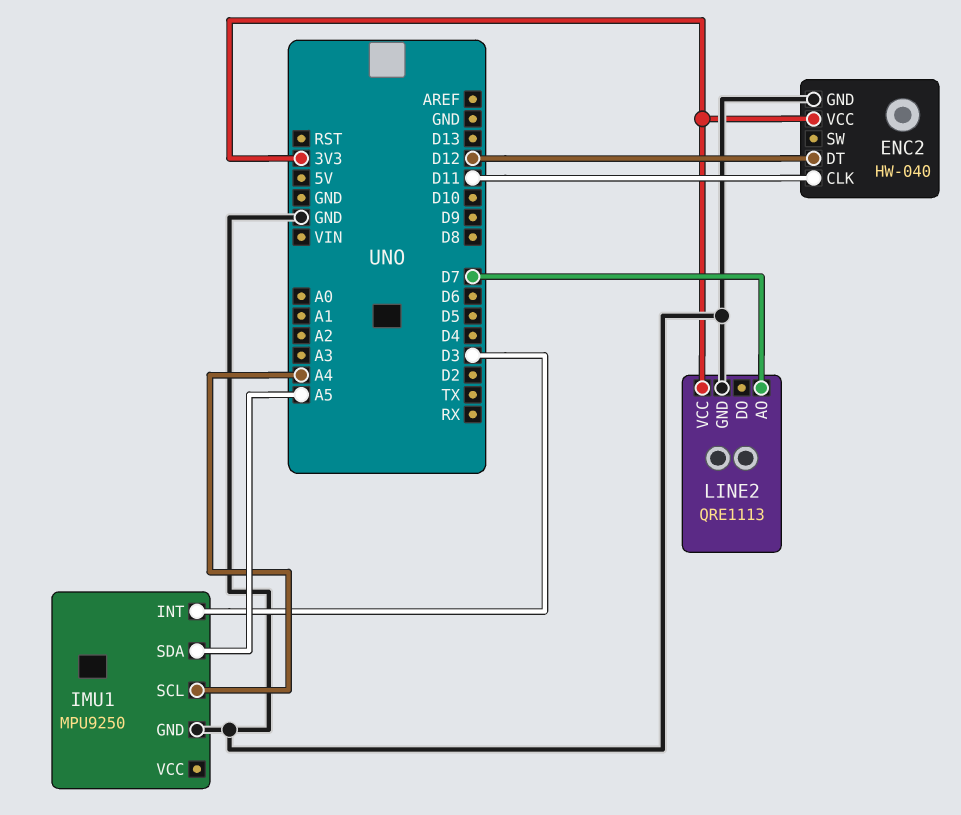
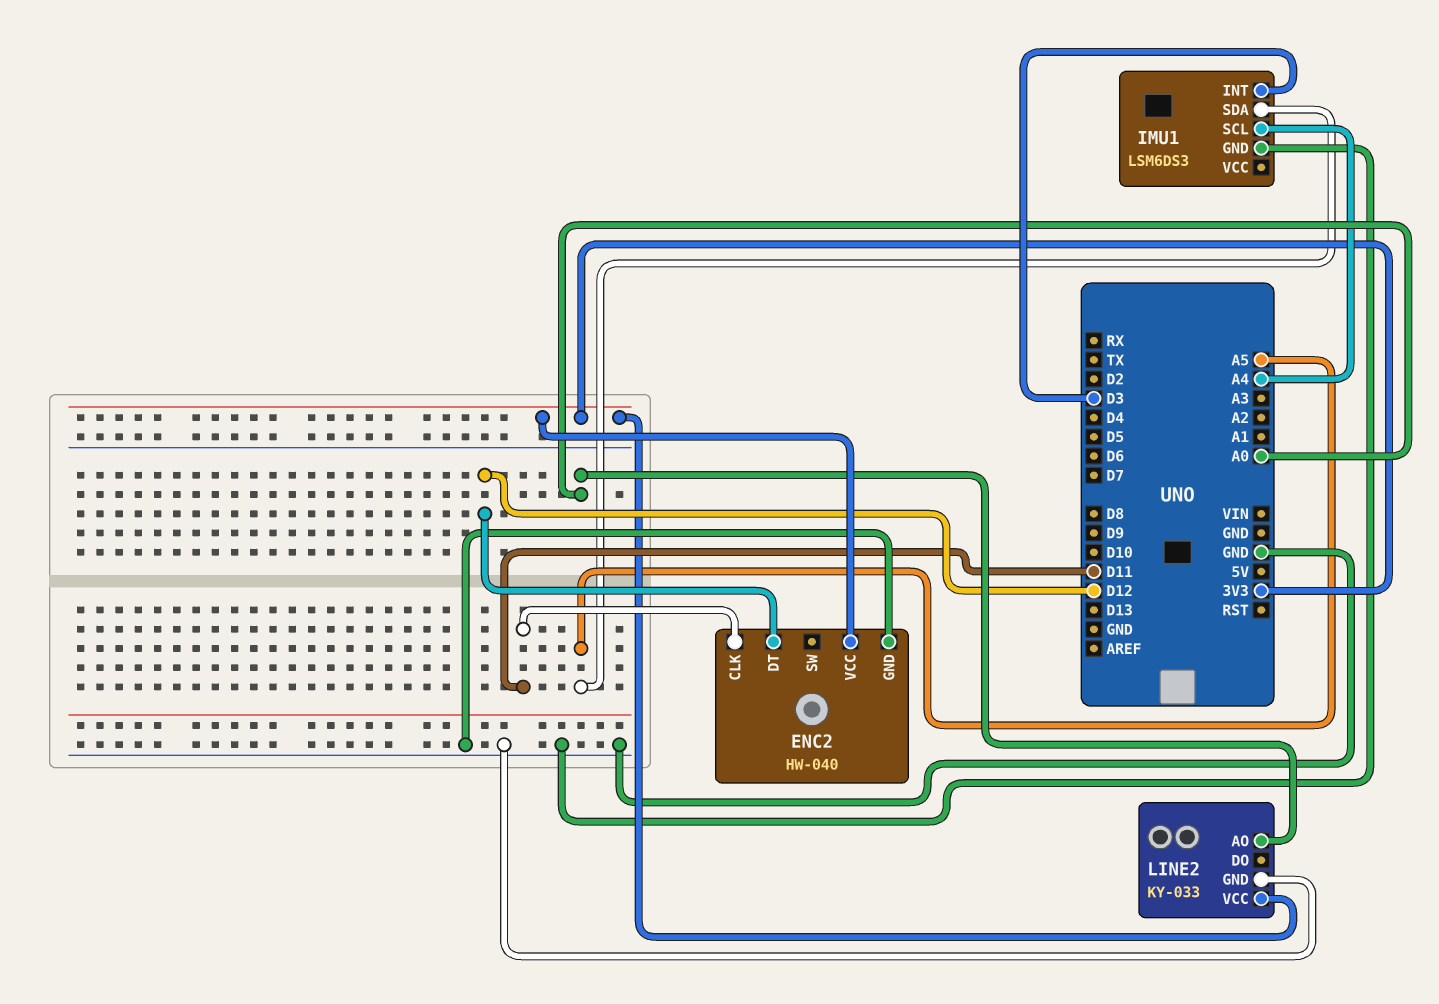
IMU1: MPU9250 -> LSM6DS3
LINE2: QRE1113 -> KY-033
LINE2 pin AO: D7 -> A0

